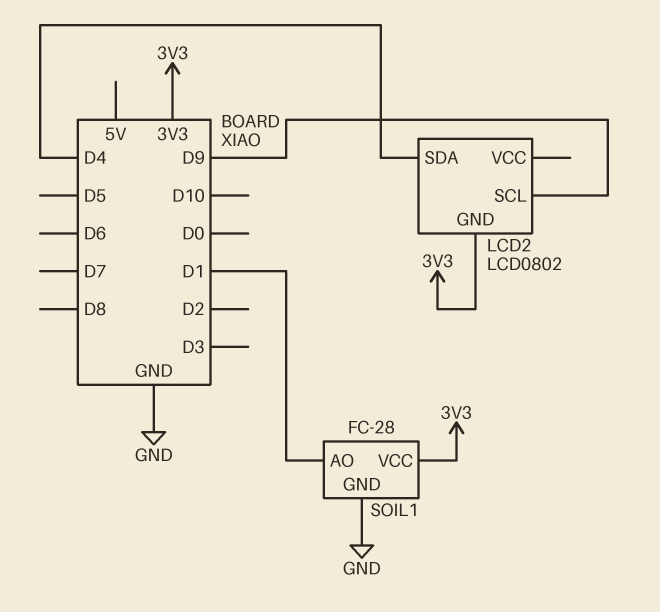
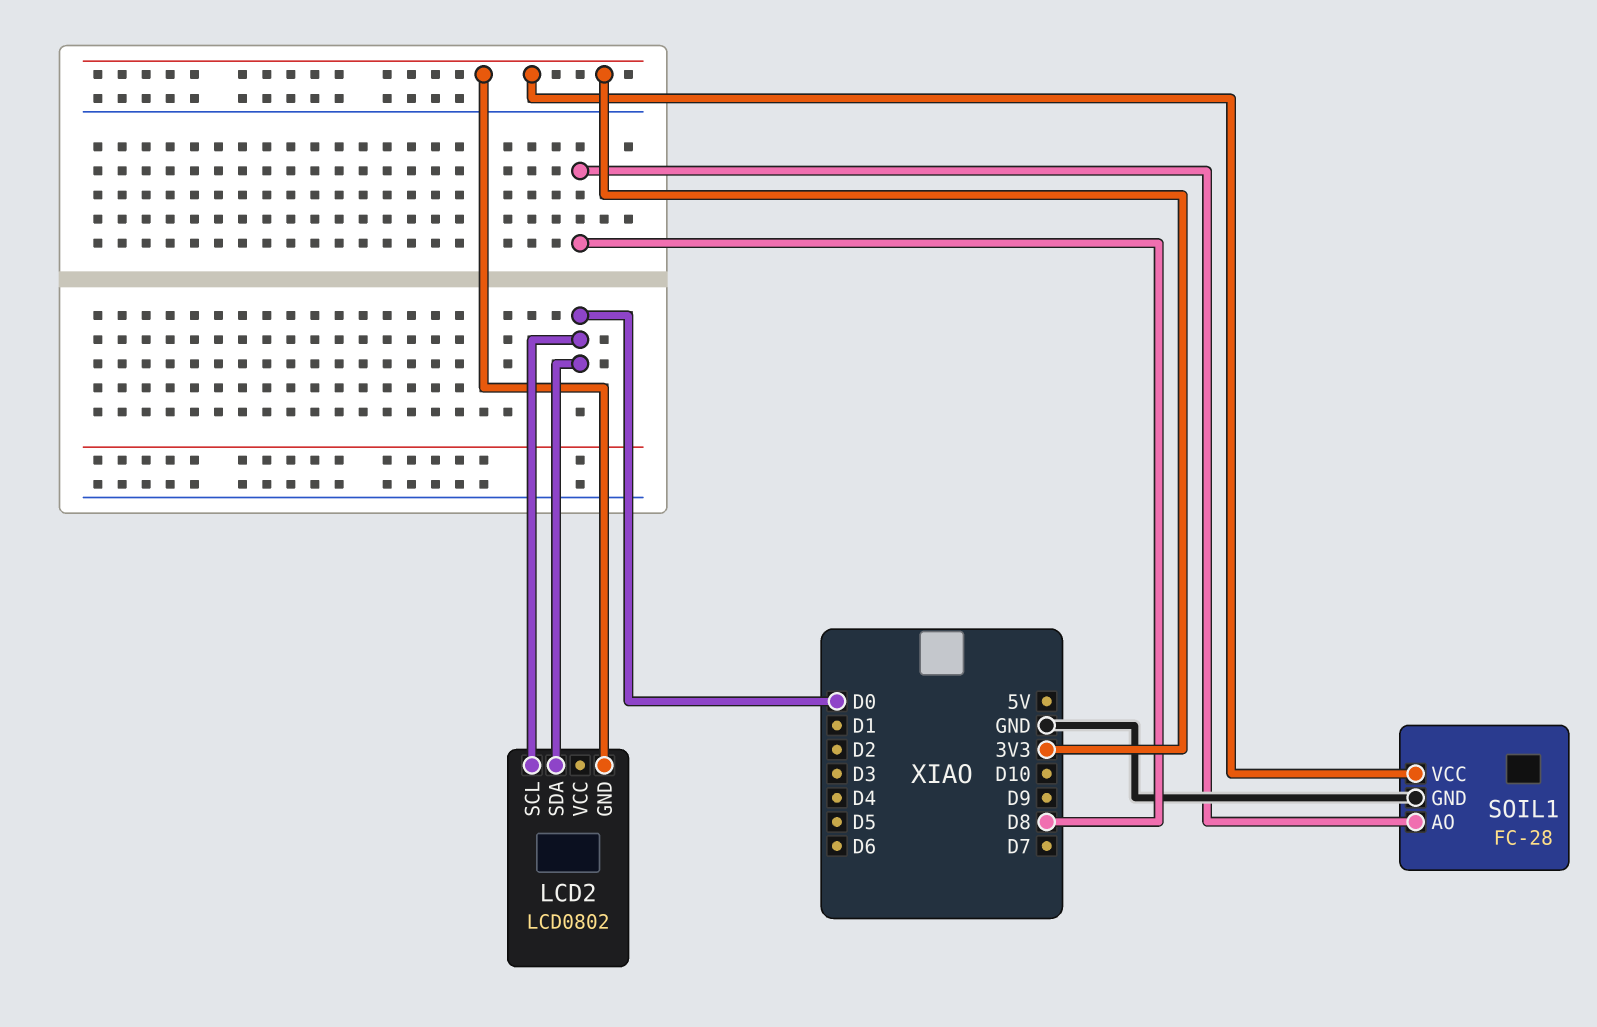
LCD2 pin SCL: D9 -> D0
LCD2 pin SDA: D4 -> D0
SOIL1 pin AO: D1 -> D8

